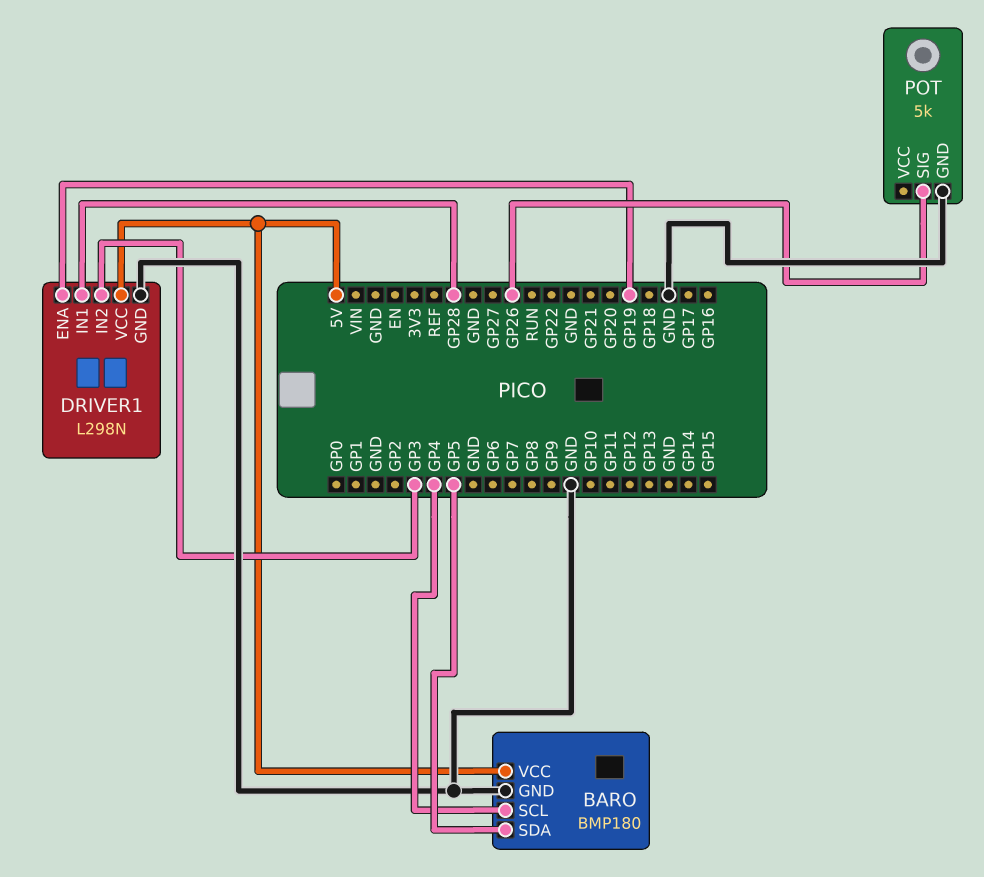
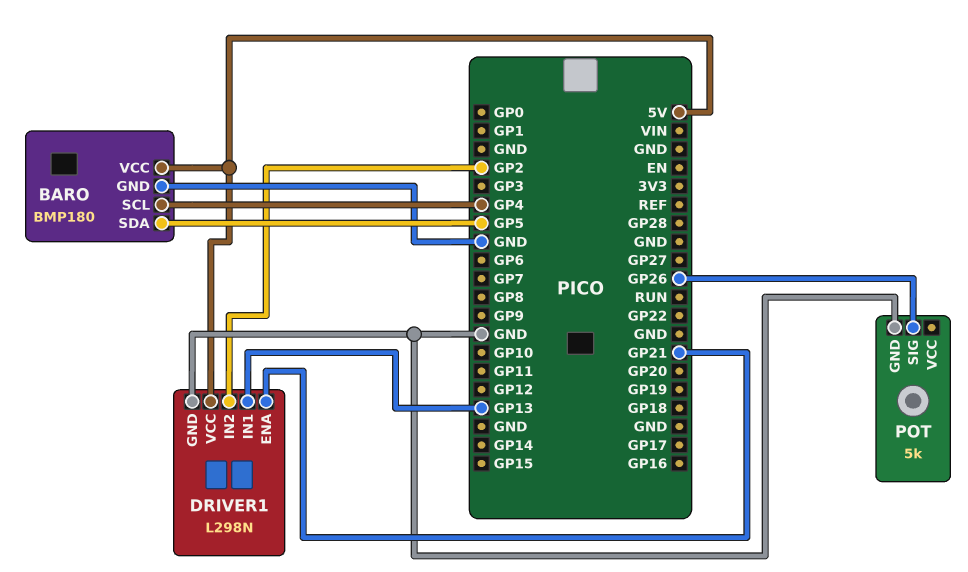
DRIVER1 pin ENA: GP19 -> GP21
DRIVER1 pin IN1: GP28 -> GP13
DRIVER1 pin IN2: GP3 -> GP2

